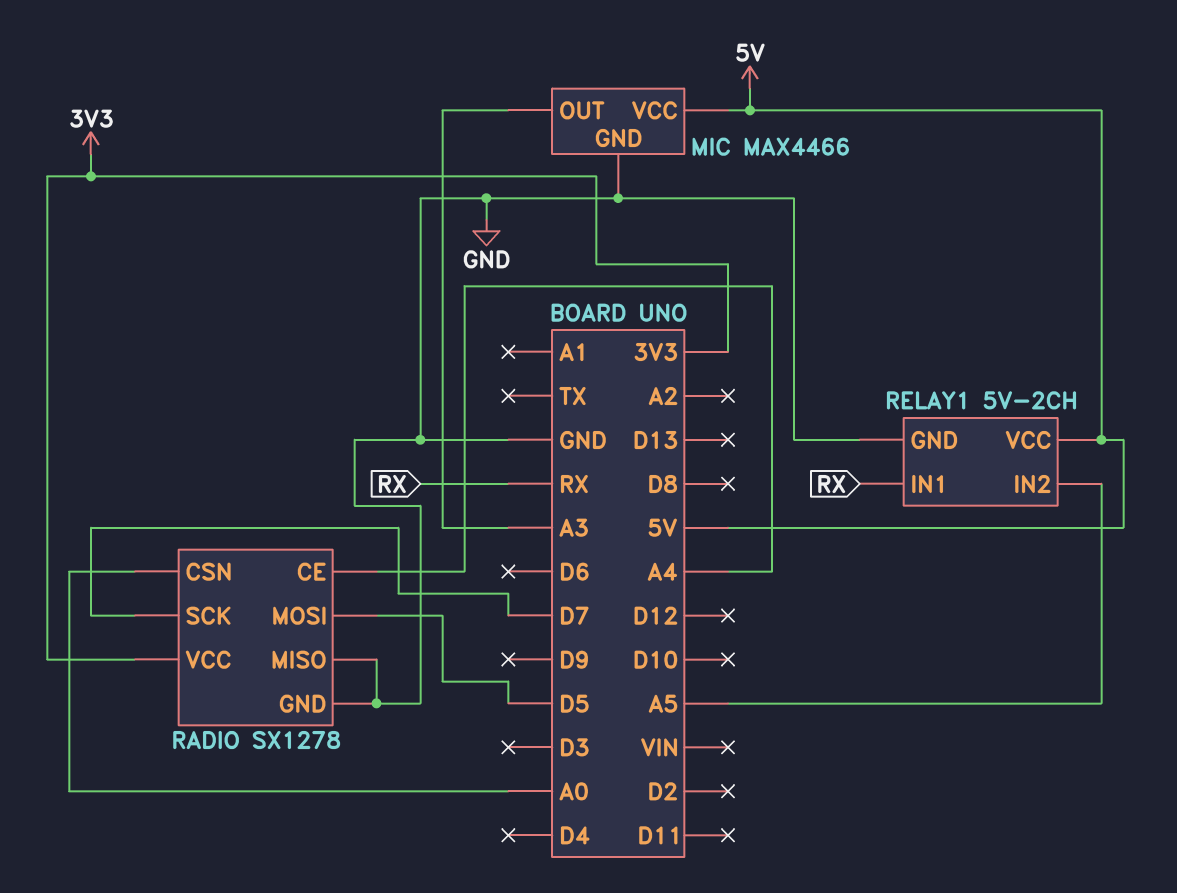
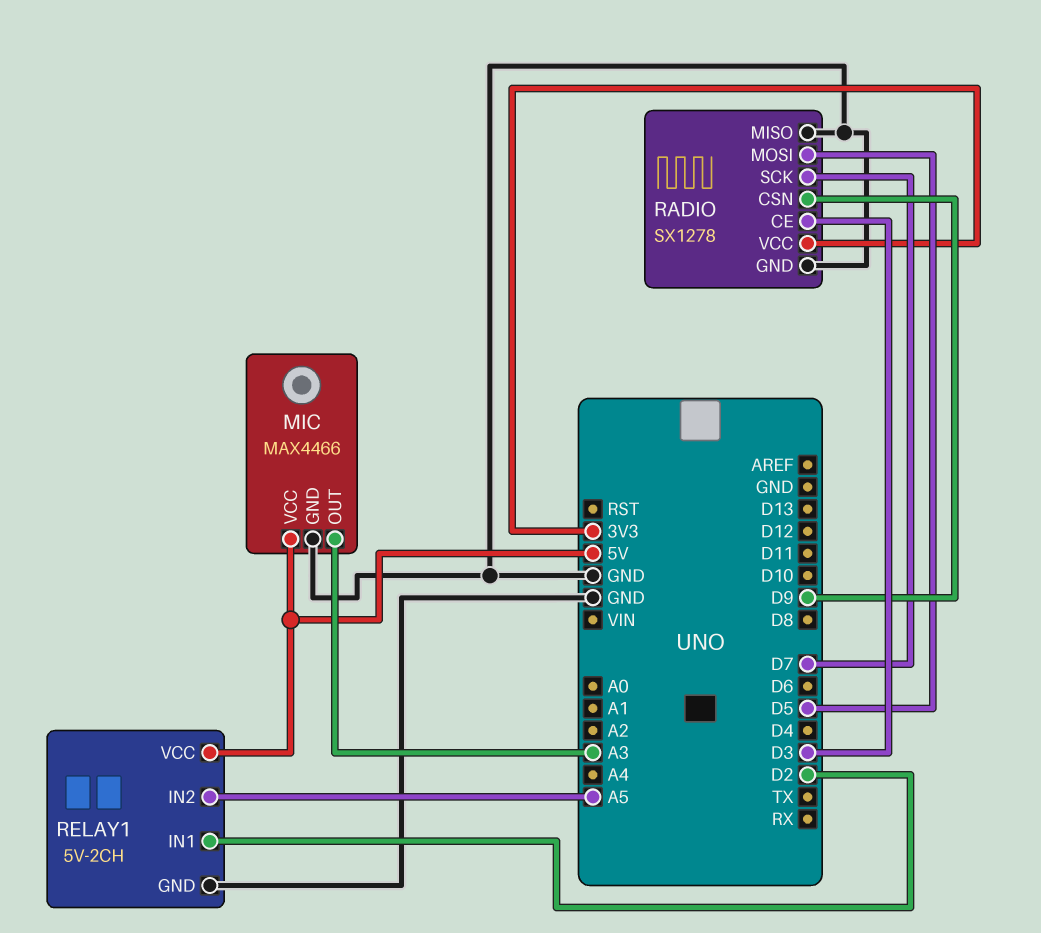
RADIO pin CE: A4 -> D3
RADIO pin CSN: A0 -> D9
RELAY1 pin IN1: RX -> D2

